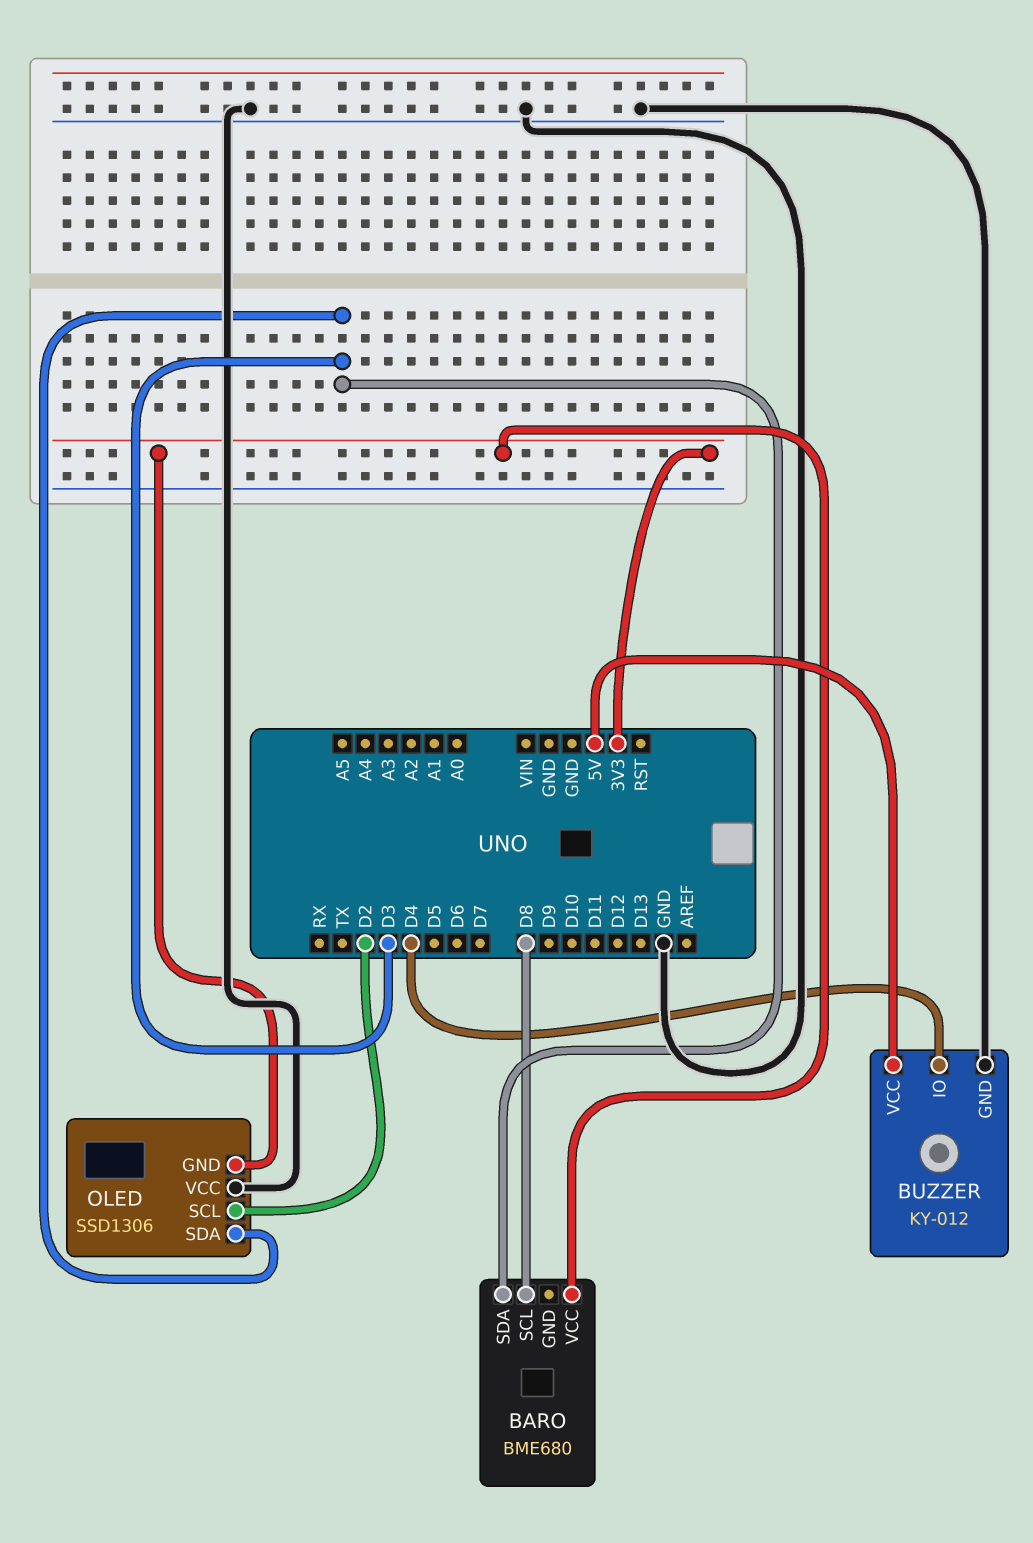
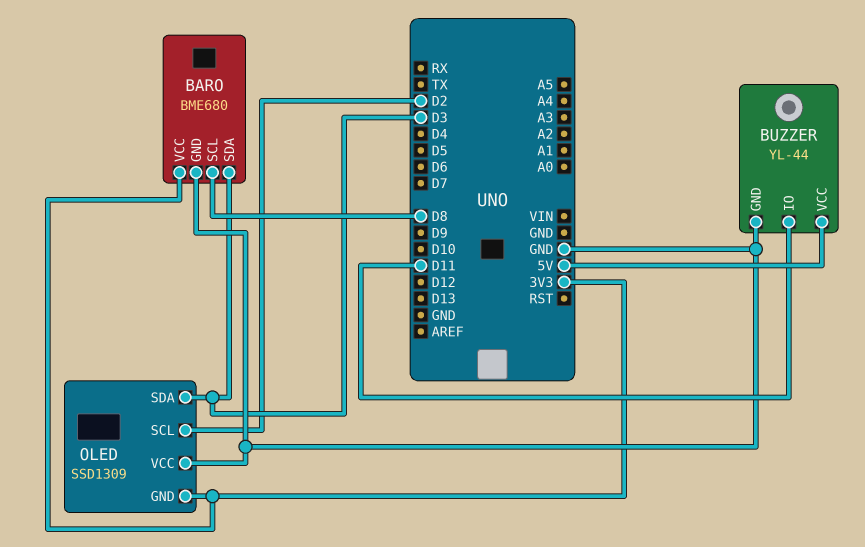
BARO pin GND: none -> GND
BUZZER: KY-012 -> YL-44
BUZZER pin IO: D4 -> D11
OLED: SSD1306 -> SSD1309

